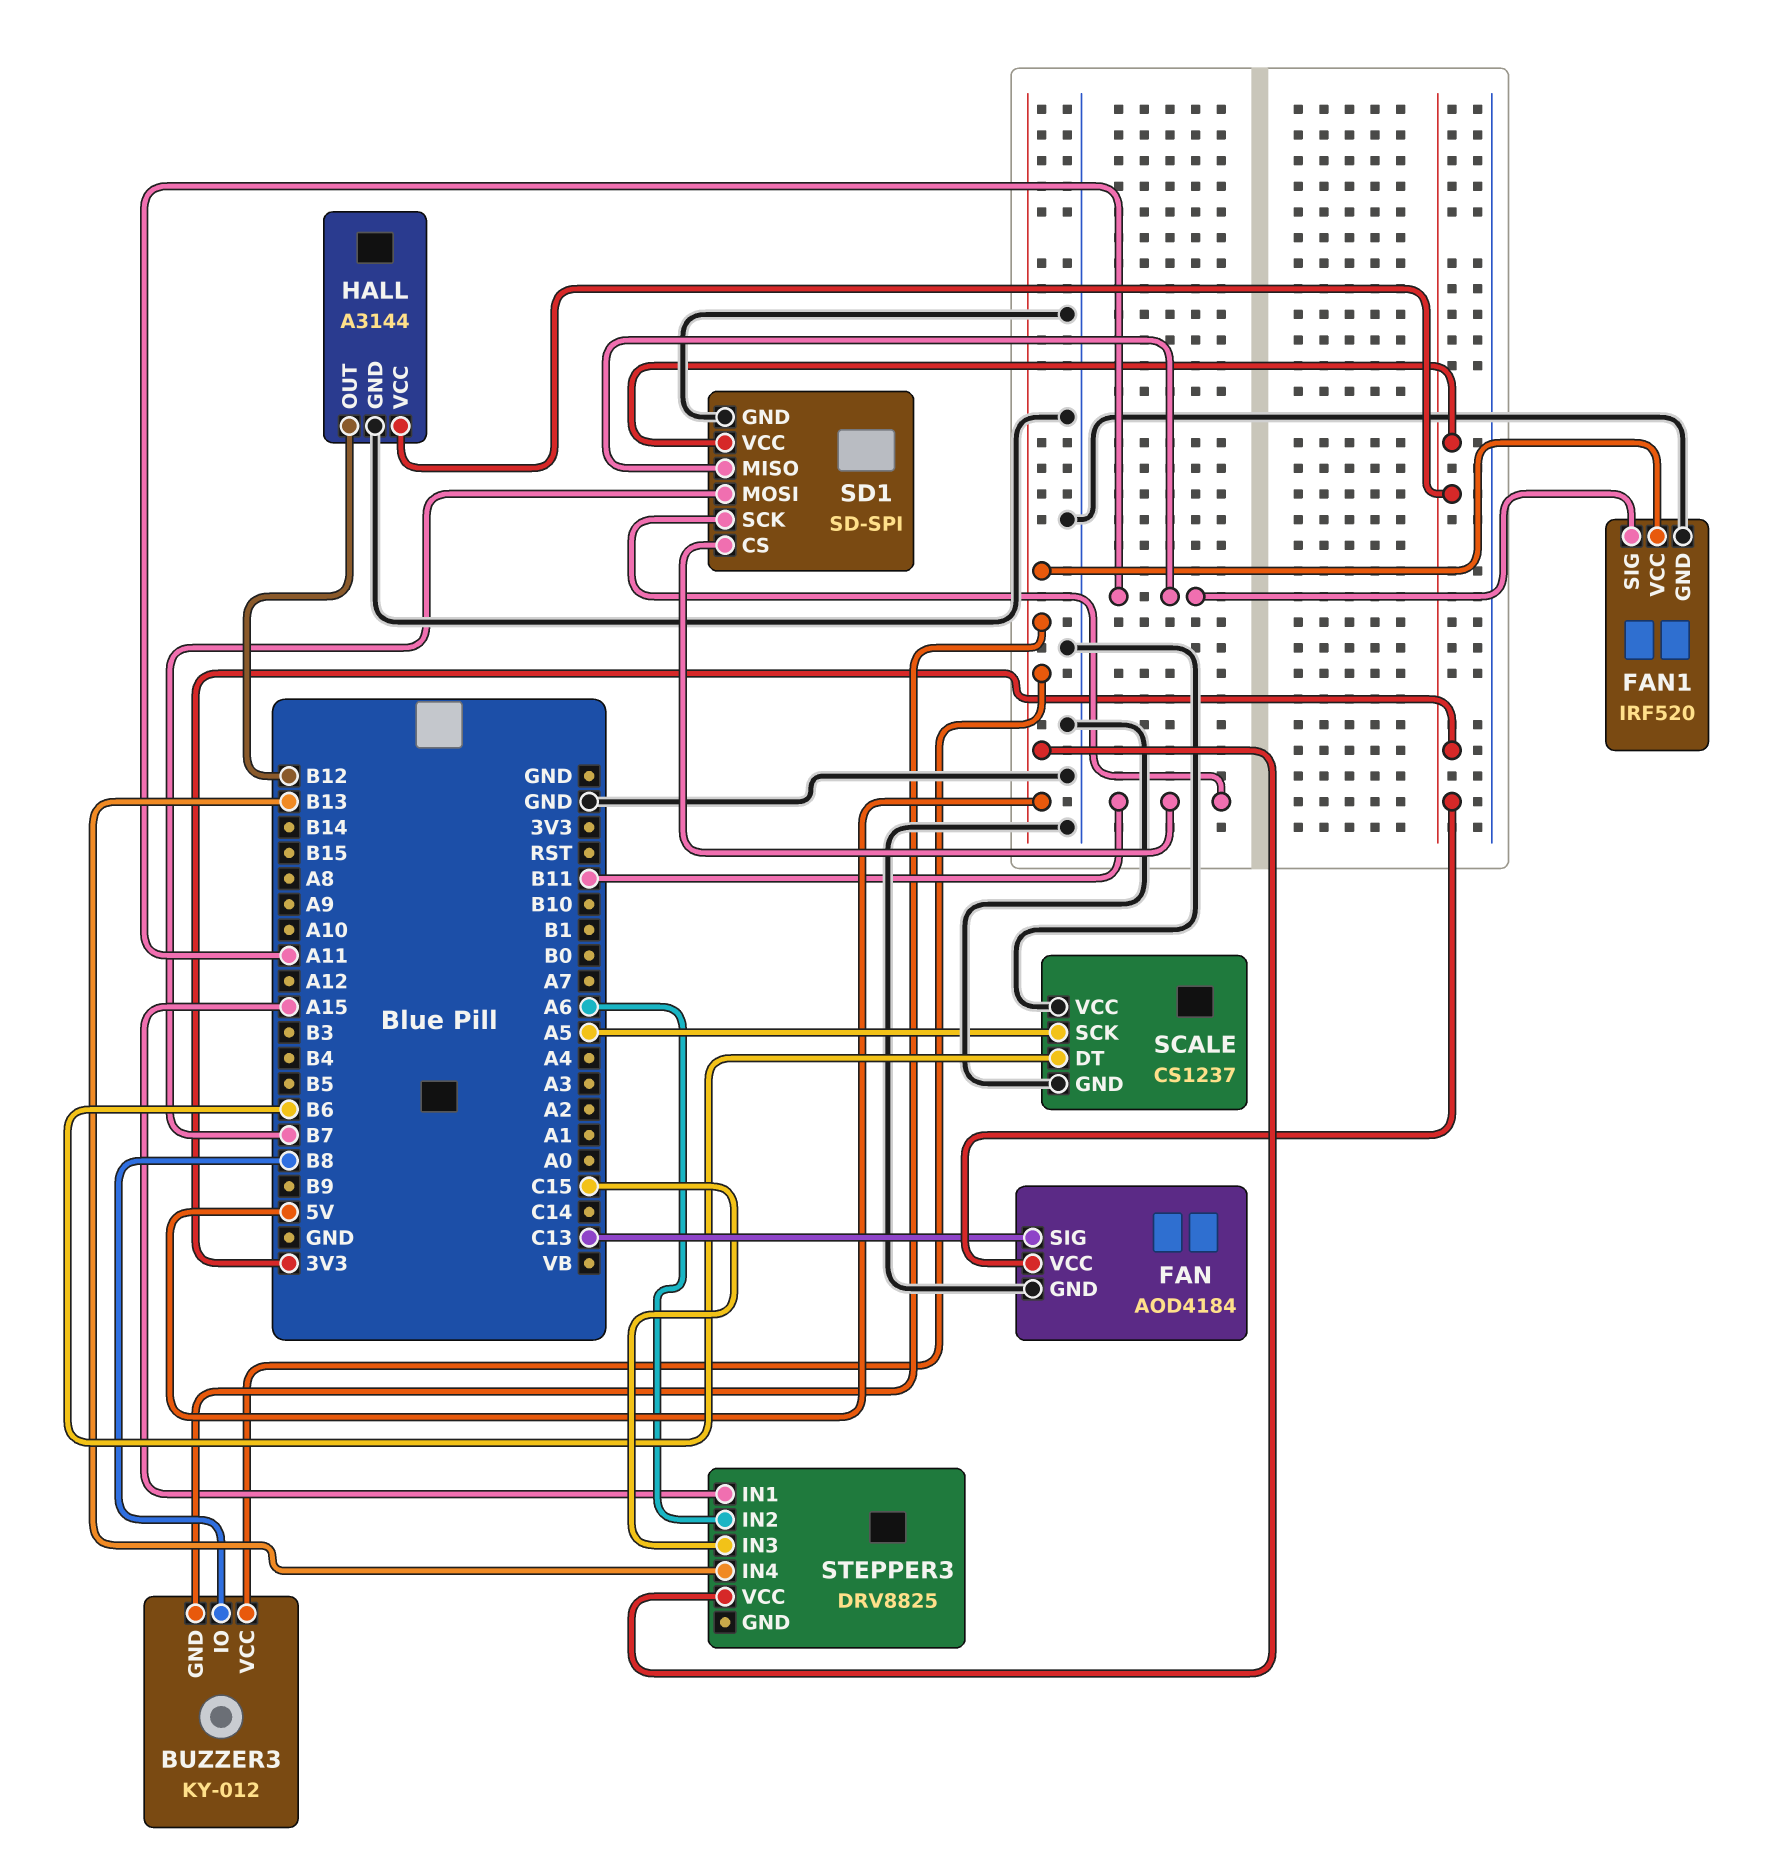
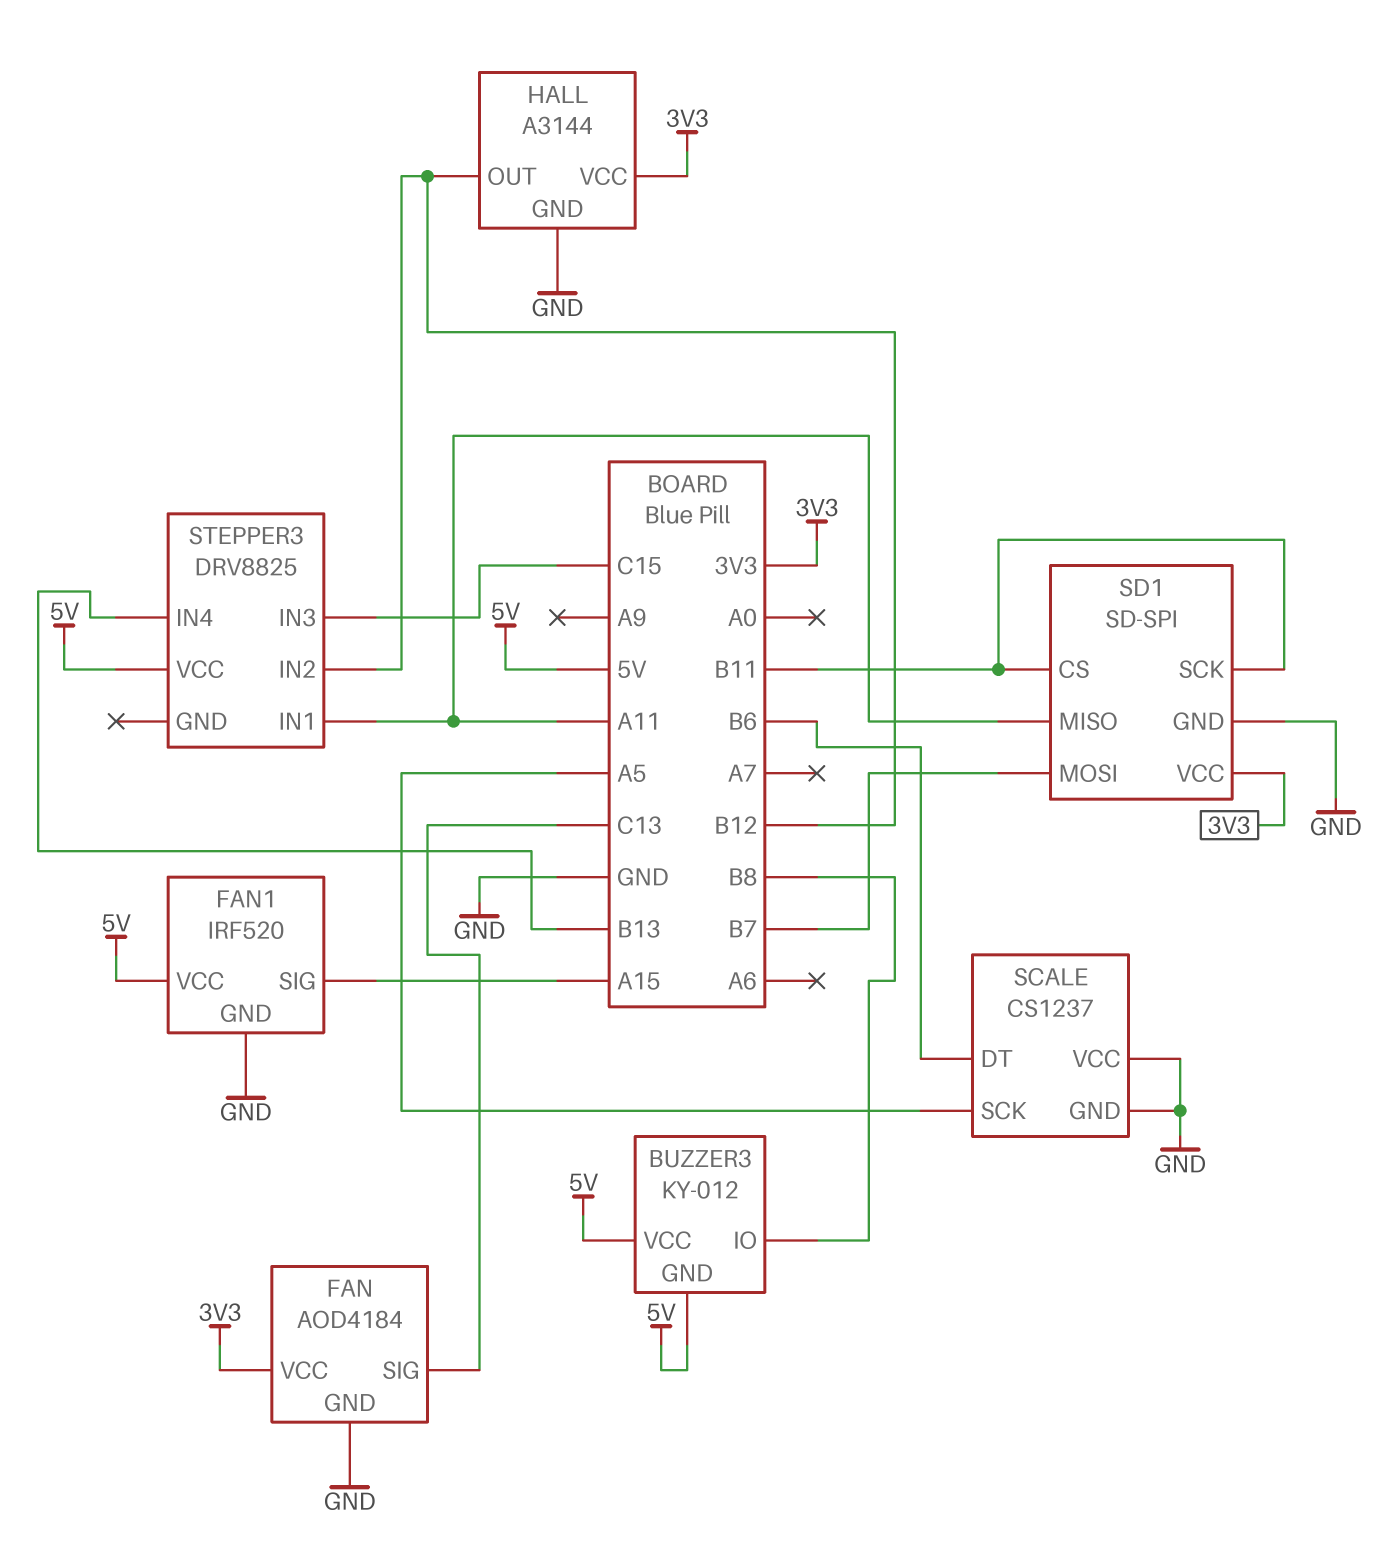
FAN1 pin SIG: A11 -> A15
STEPPER3 pin IN1: A15 -> A11
STEPPER3 pin IN2: A6 -> B12

